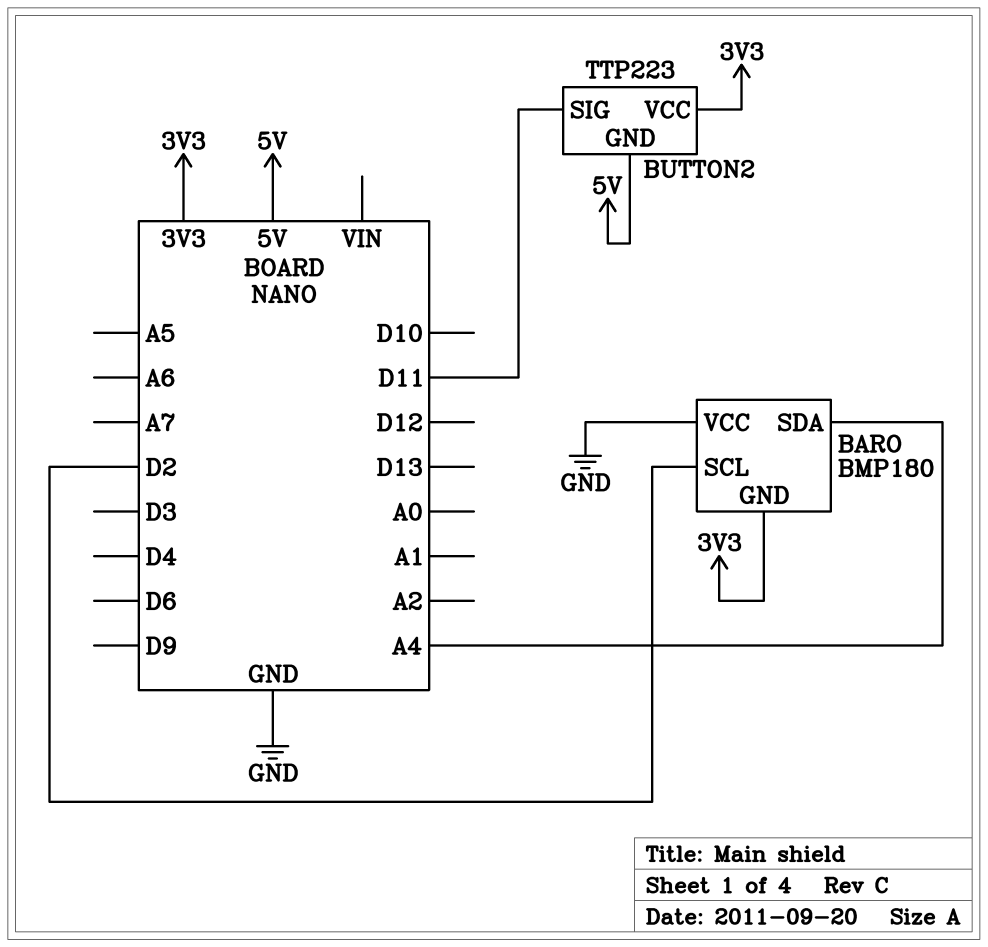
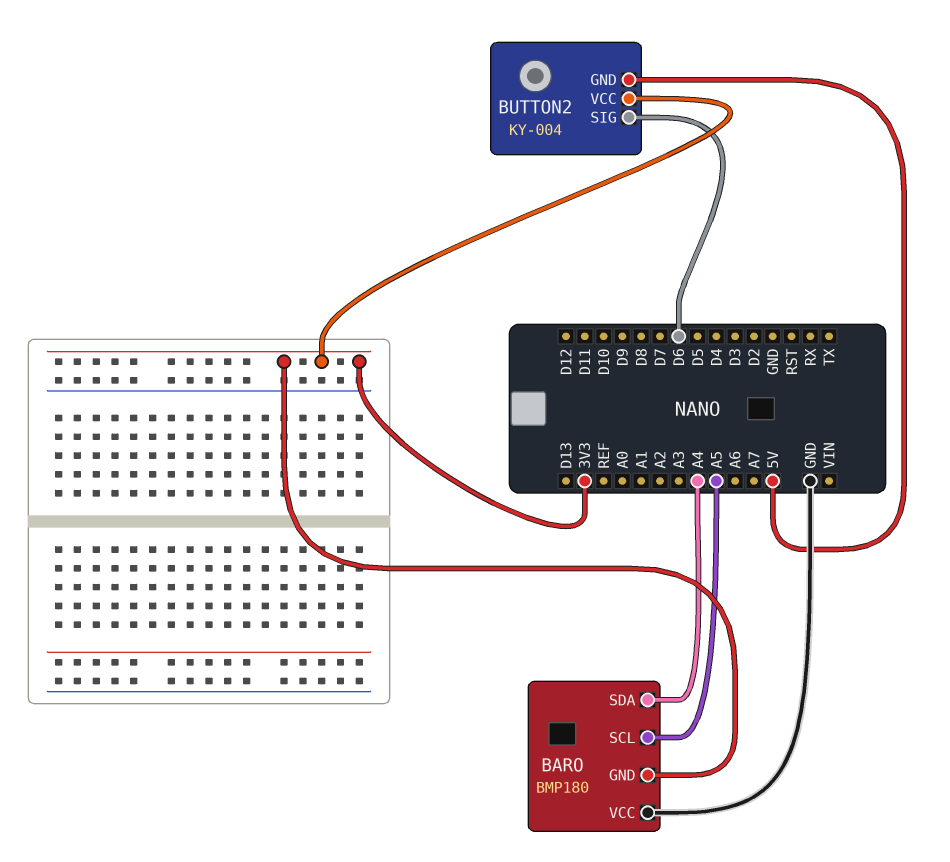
BARO pin SCL: D2 -> A5
BUTTON2: TTP223 -> KY-004
BUTTON2 pin SIG: D11 -> D6

